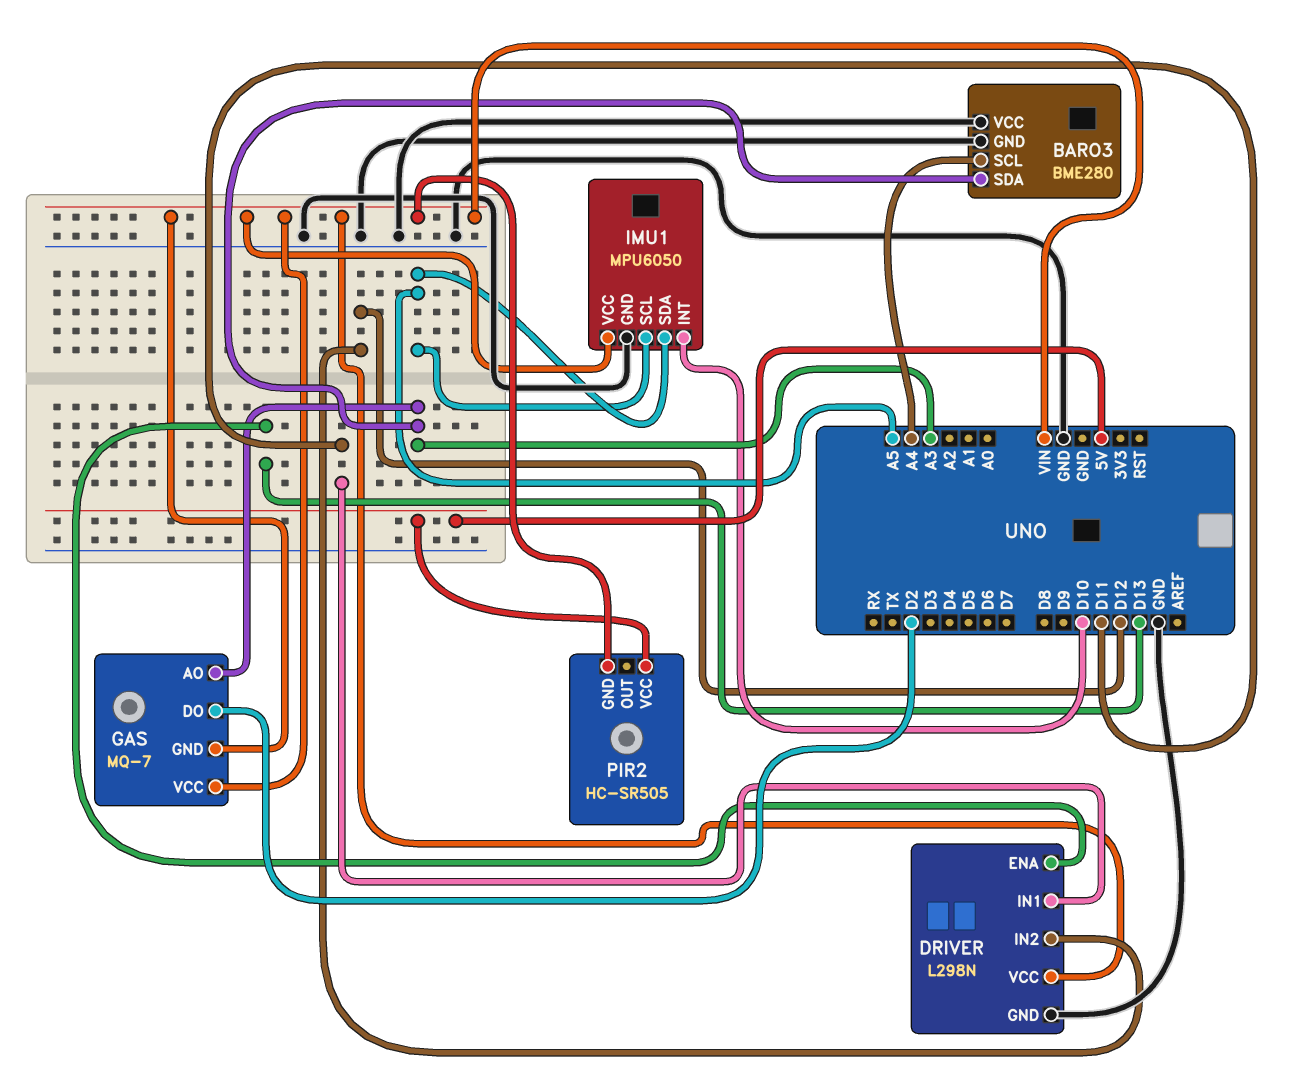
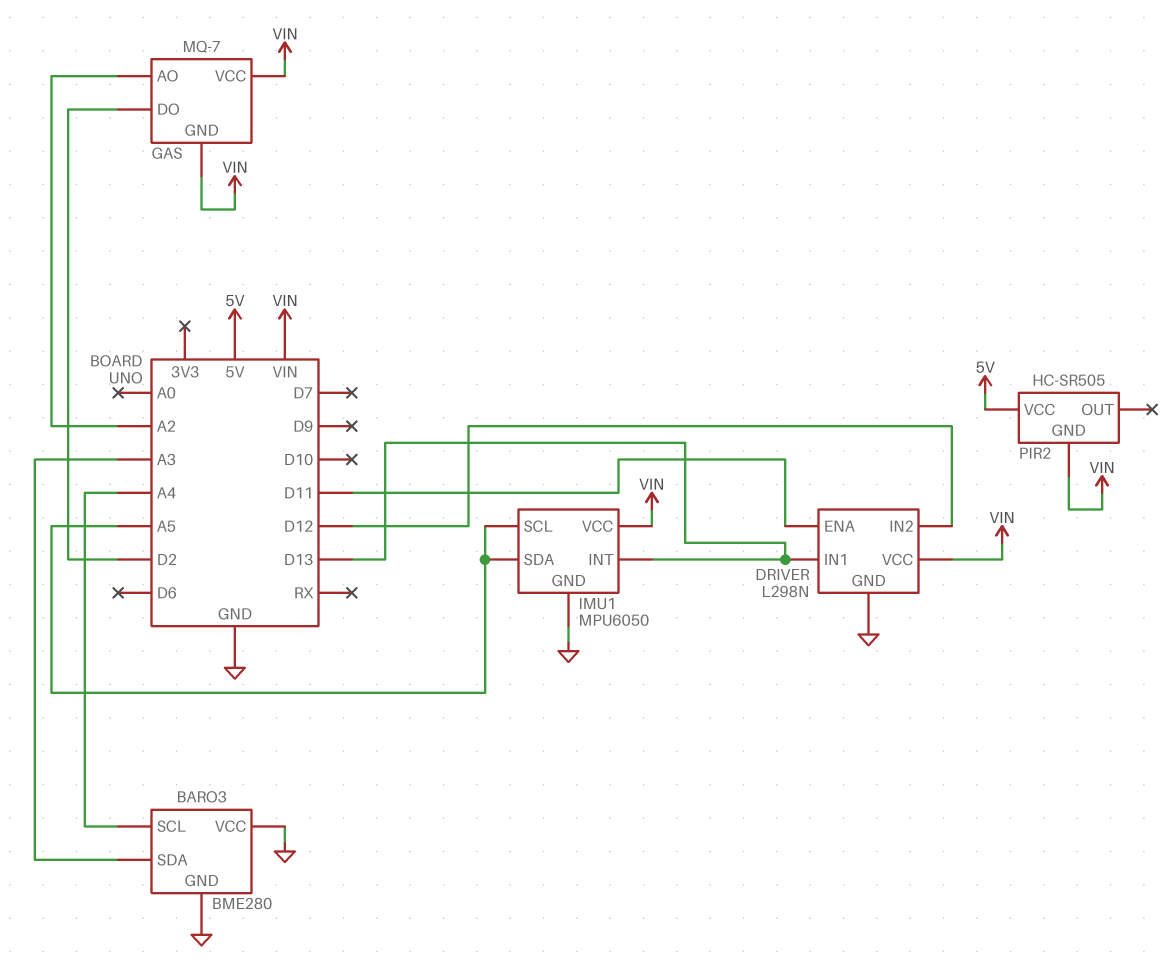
DRIVER pin ENA: D13 -> D11
DRIVER pin IN1: D11 -> D13
GAS pin AO: A3 -> A2
IMU1 pin INT: D10 -> D13

